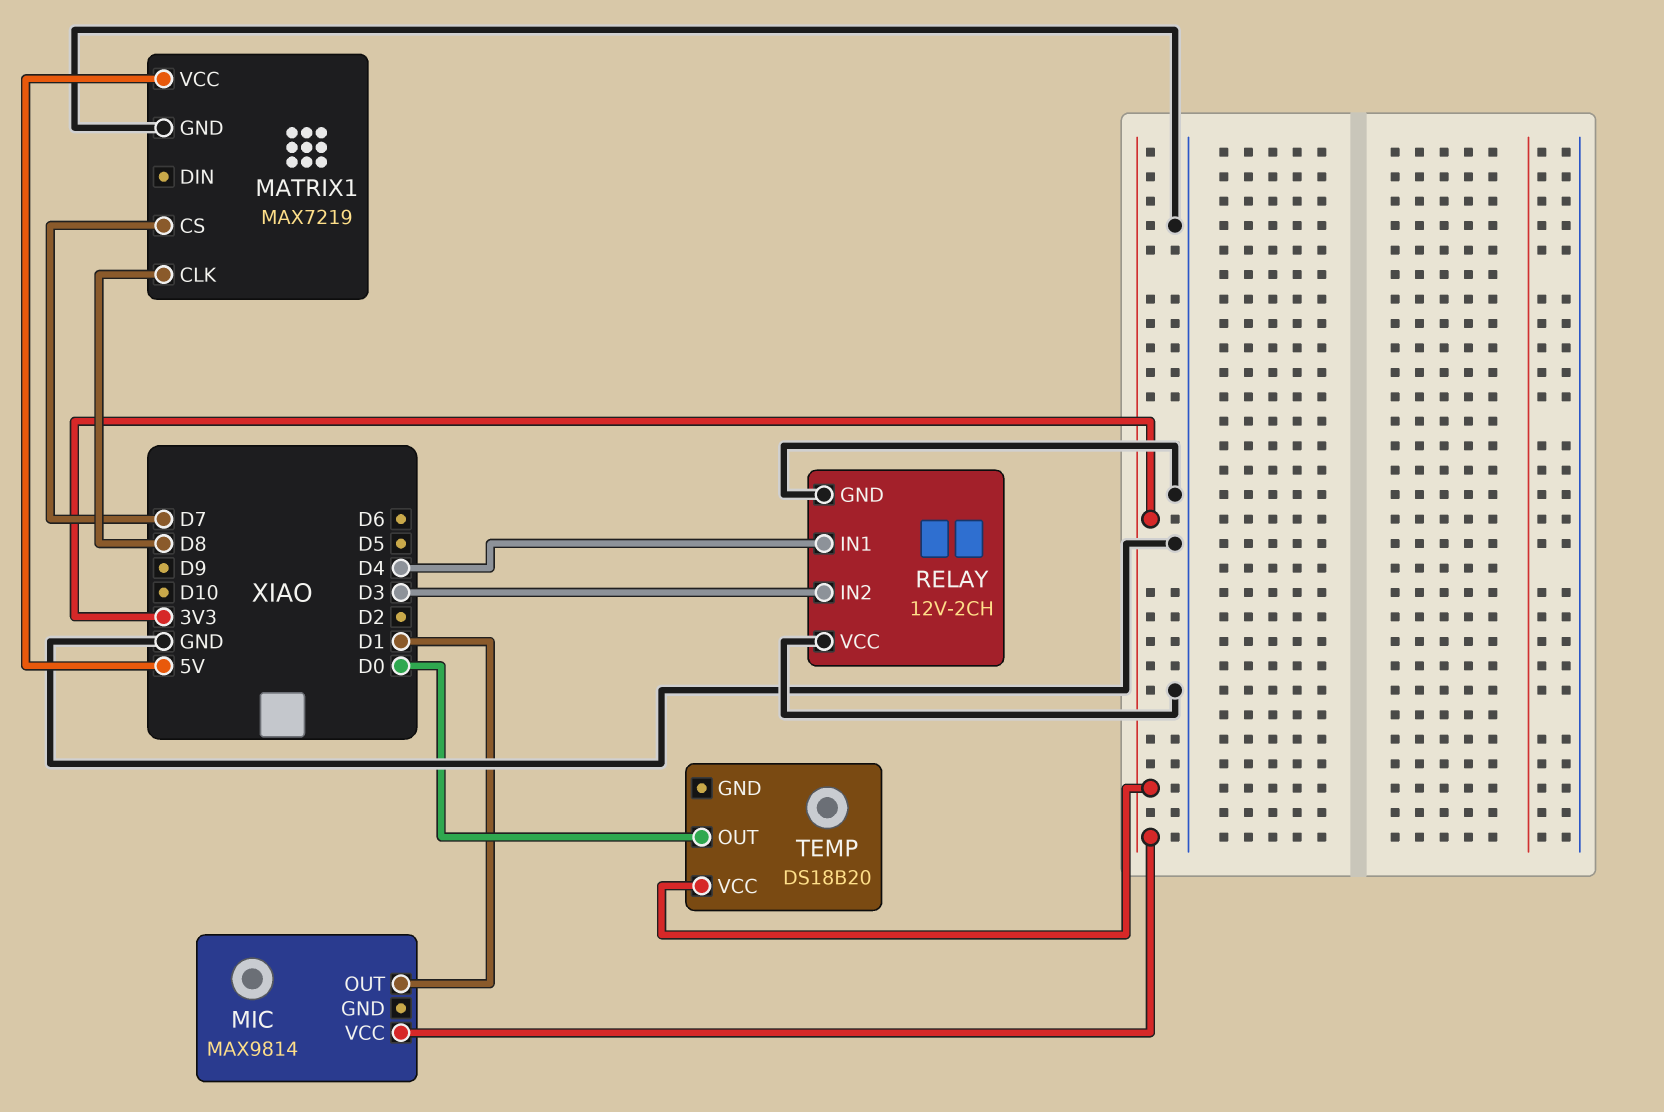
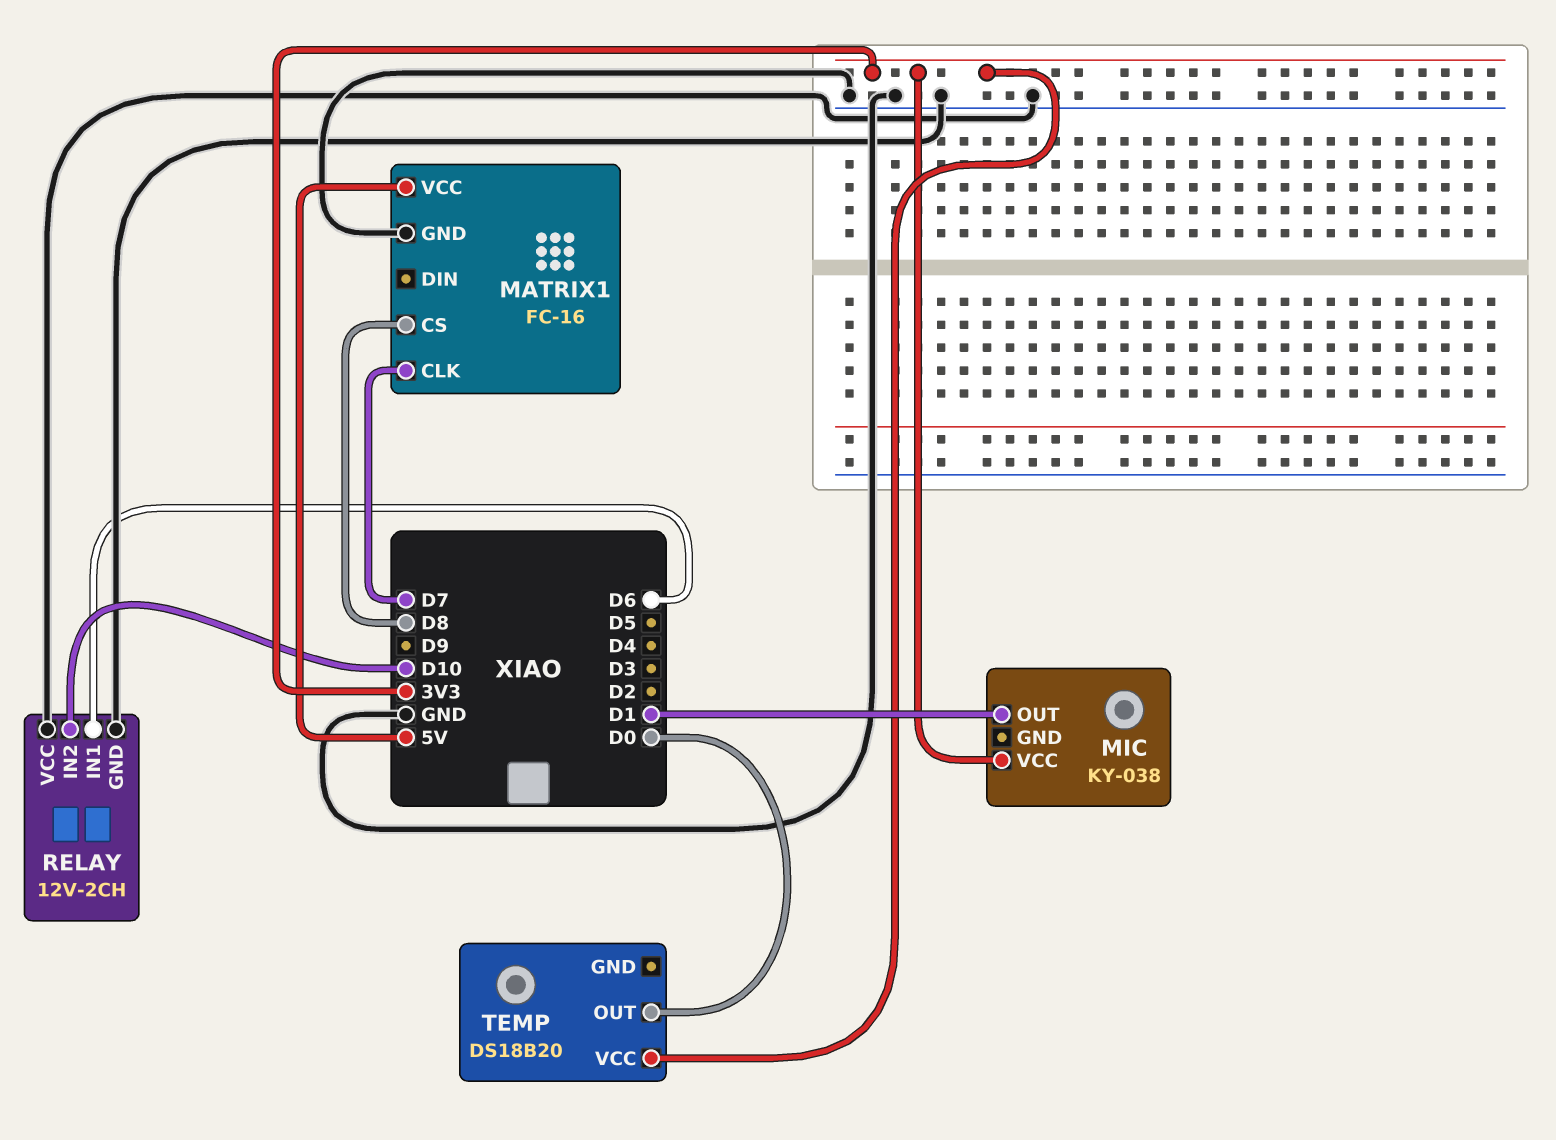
MATRIX1: MAX7219 -> FC-16
MATRIX1 pin CLK: D8 -> D7
MATRIX1 pin CS: D7 -> D8
MIC: MAX9814 -> KY-038
RELAY pin IN1: D4 -> D6
RELAY pin IN2: D3 -> D10

